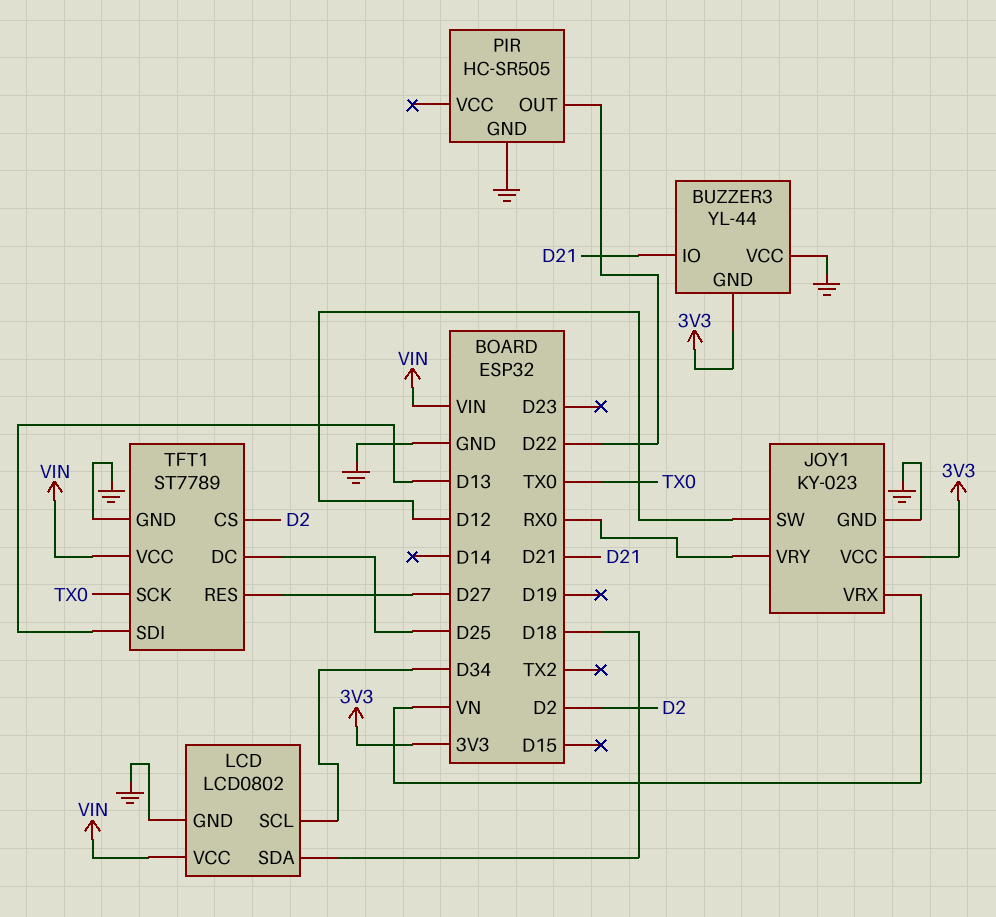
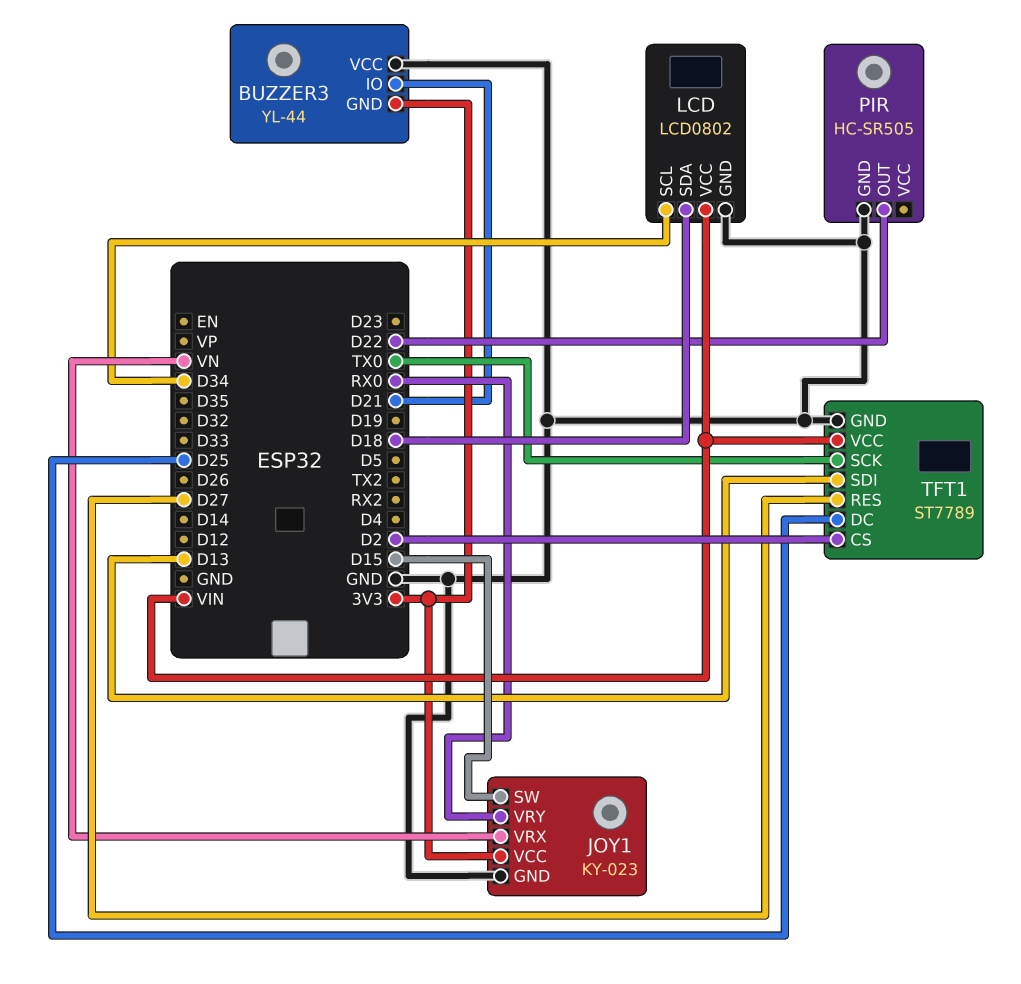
JOY1 pin SW: D12 -> D15

